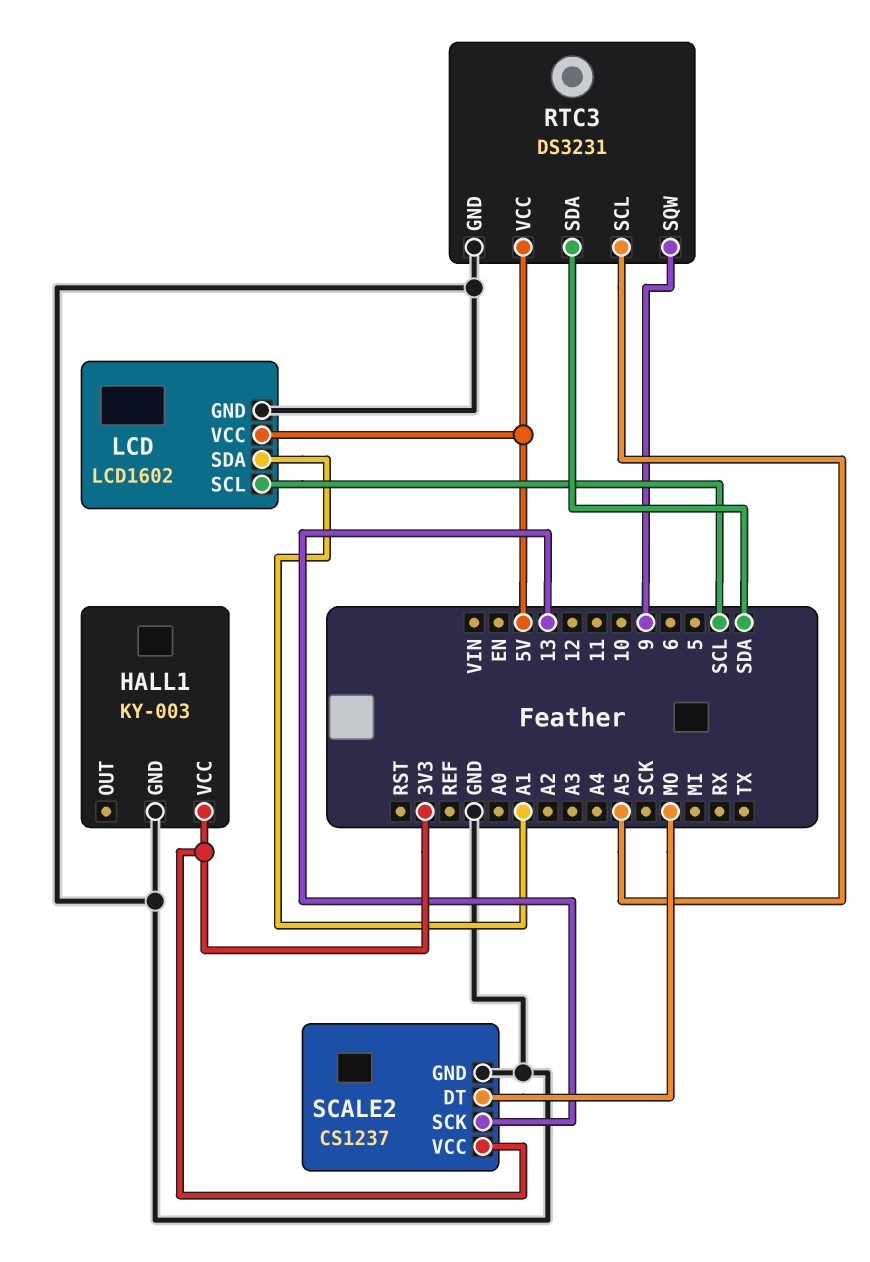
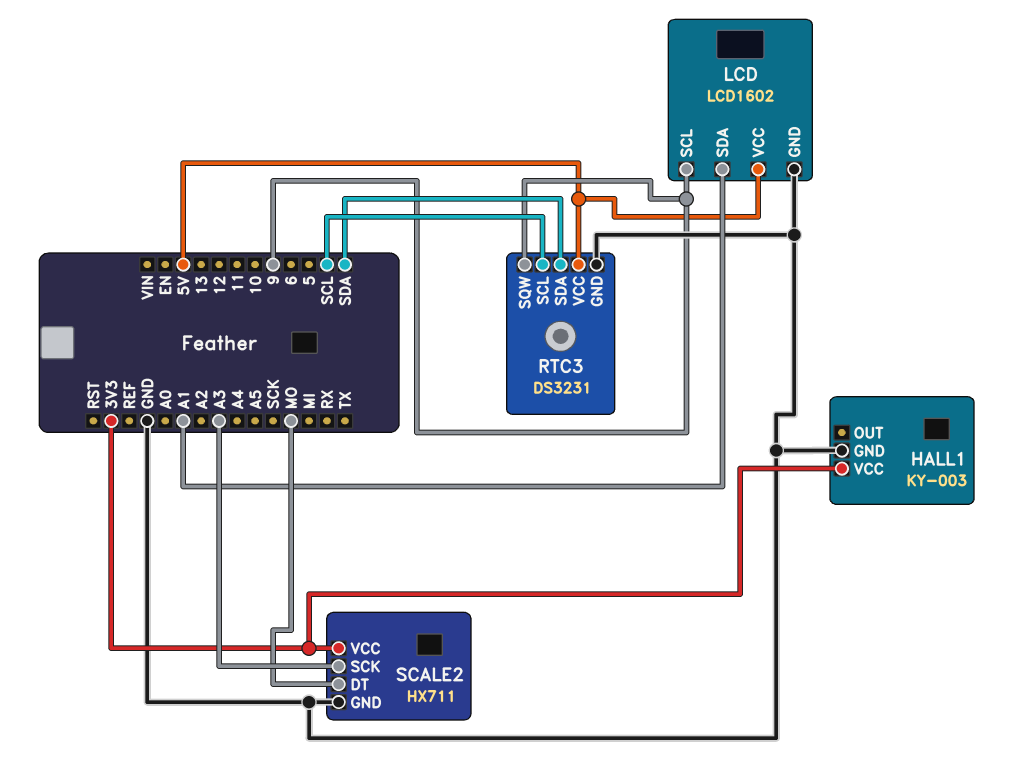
LCD pin SCL: SCL -> 9
RTC3 pin SCL: A5 -> SCL
SCALE2: CS1237 -> HX711
SCALE2 pin SCK: 13 -> A3

